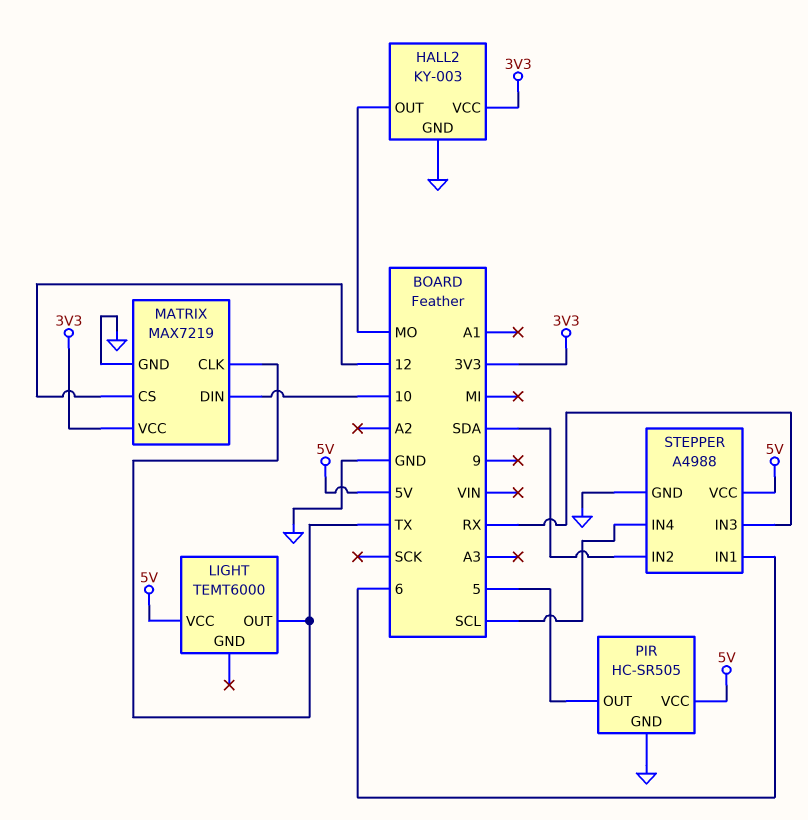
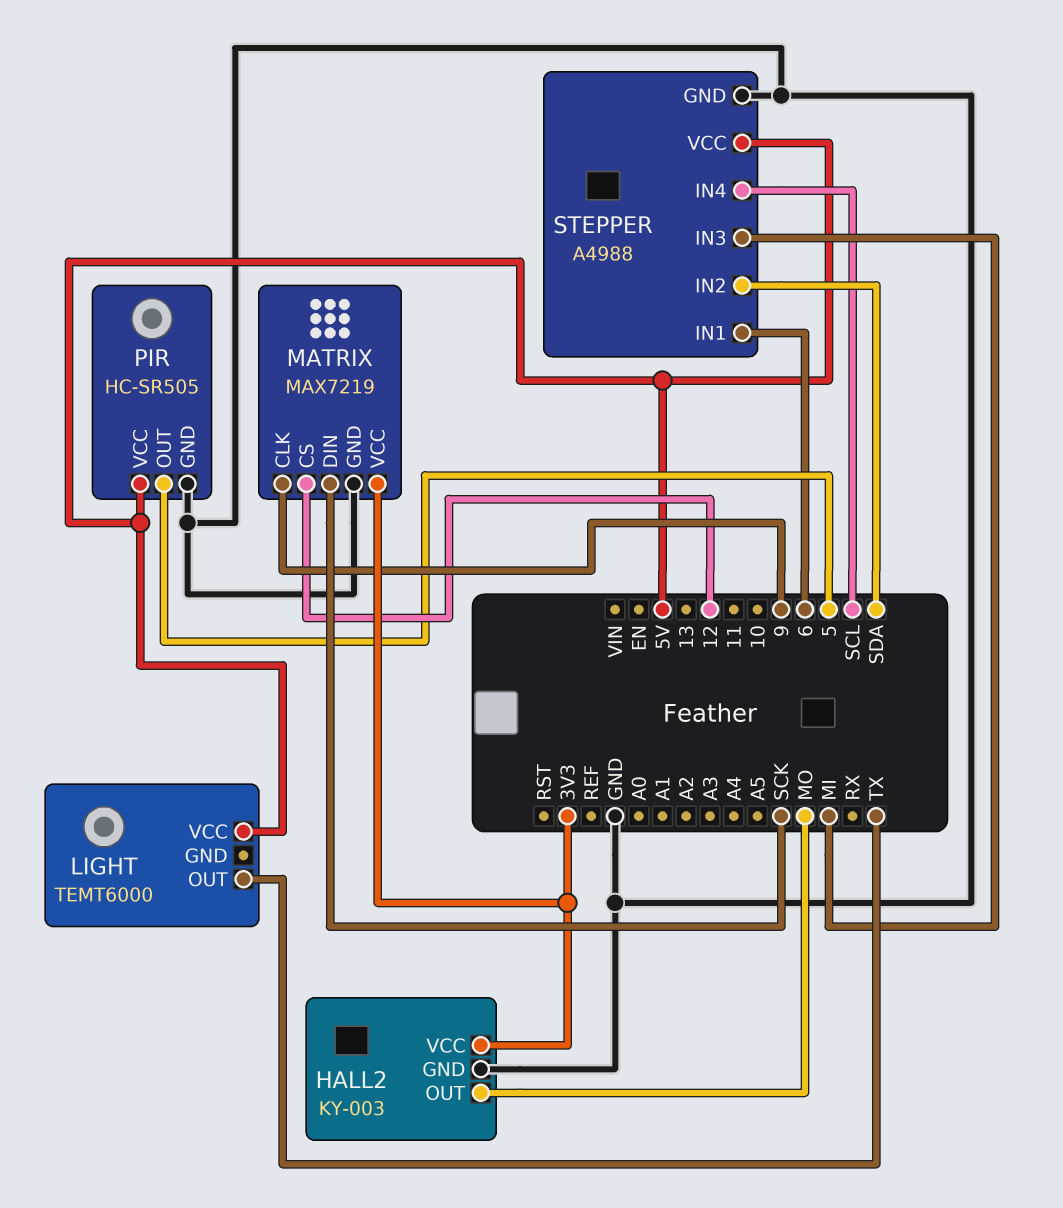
MATRIX pin CLK: TX -> 9
MATRIX pin DIN: 10 -> SCK
STEPPER pin IN3: RX -> MI

